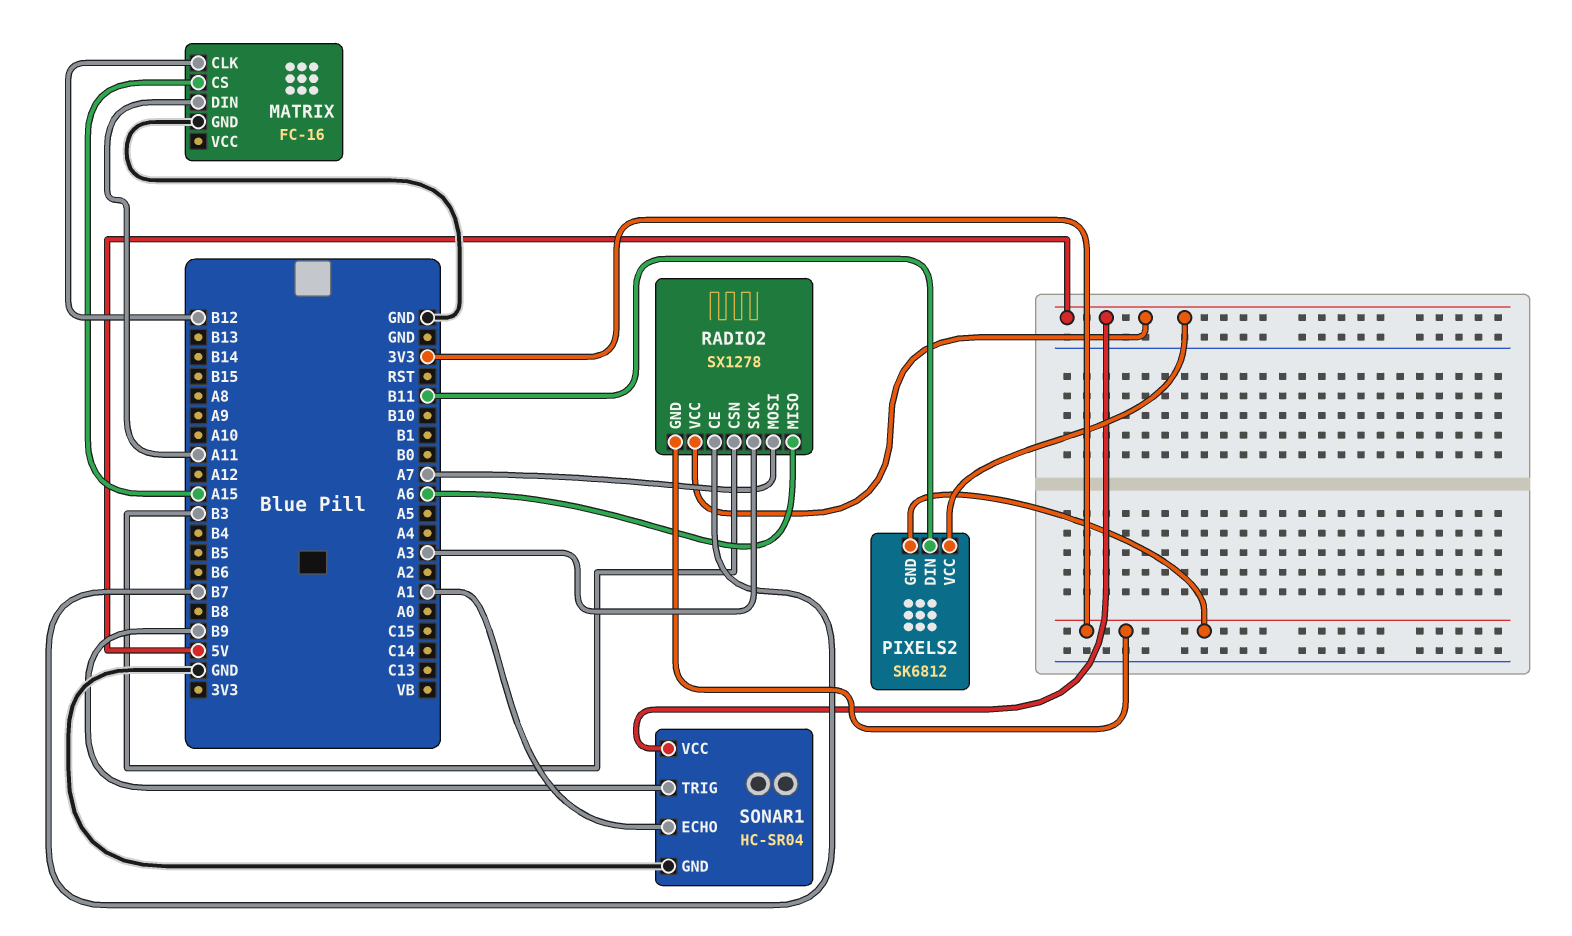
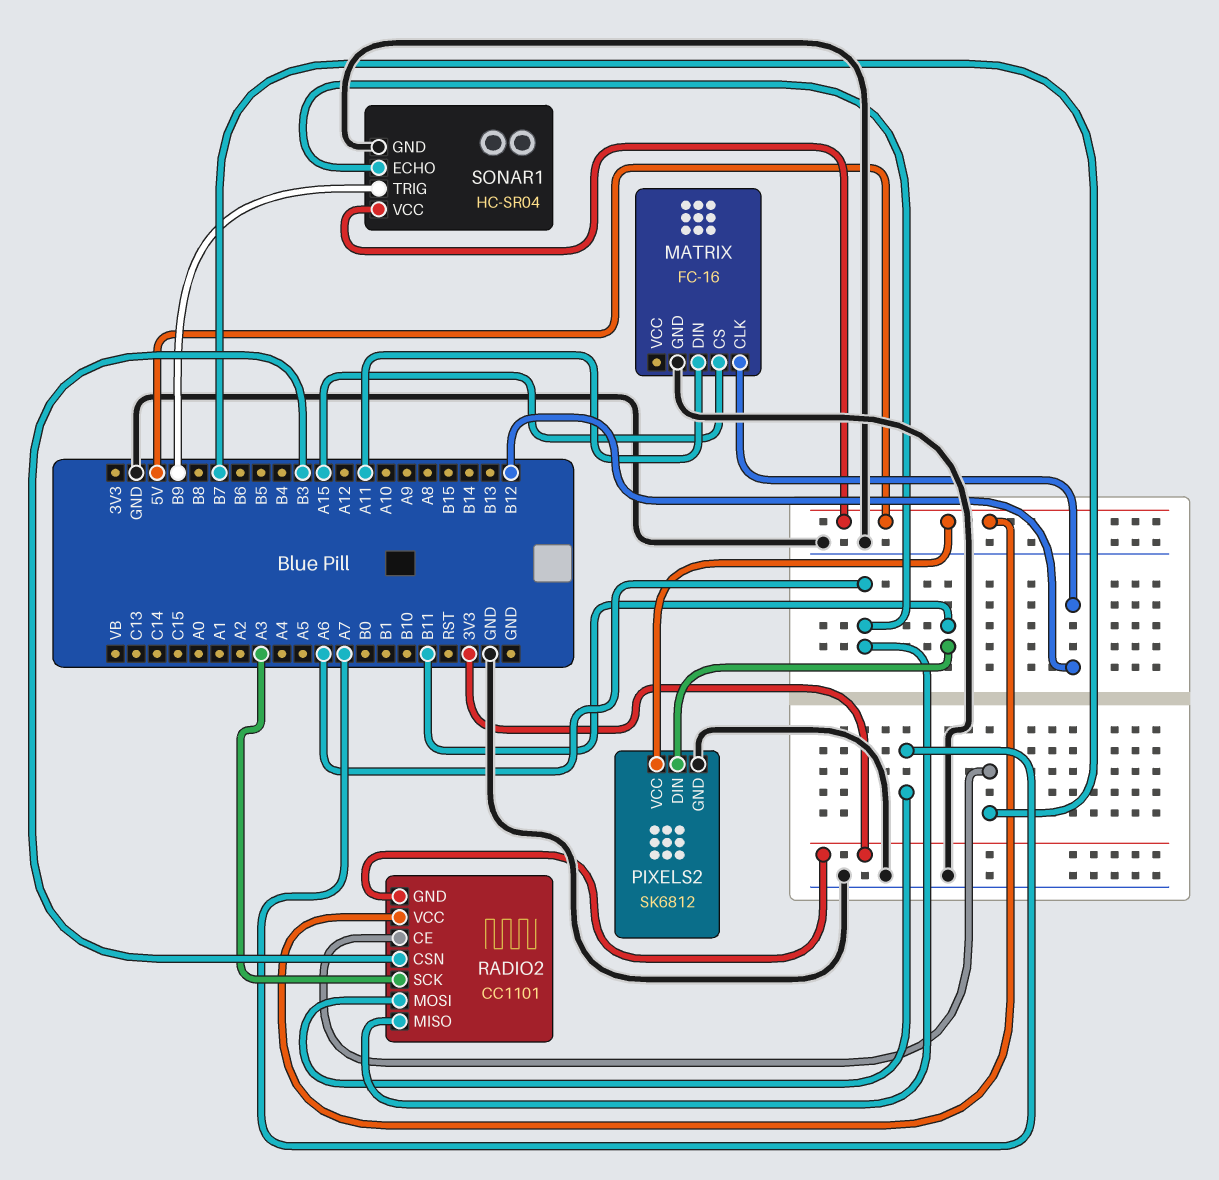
PIXELS2 pin GND: 3V3 -> GND
RADIO2: SX1278 -> CC1101
SONAR1 pin ECHO: A1 -> A6

